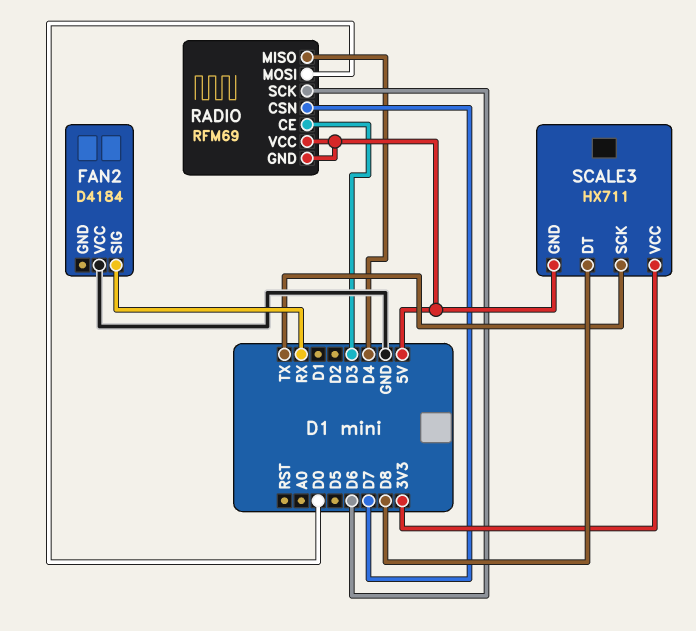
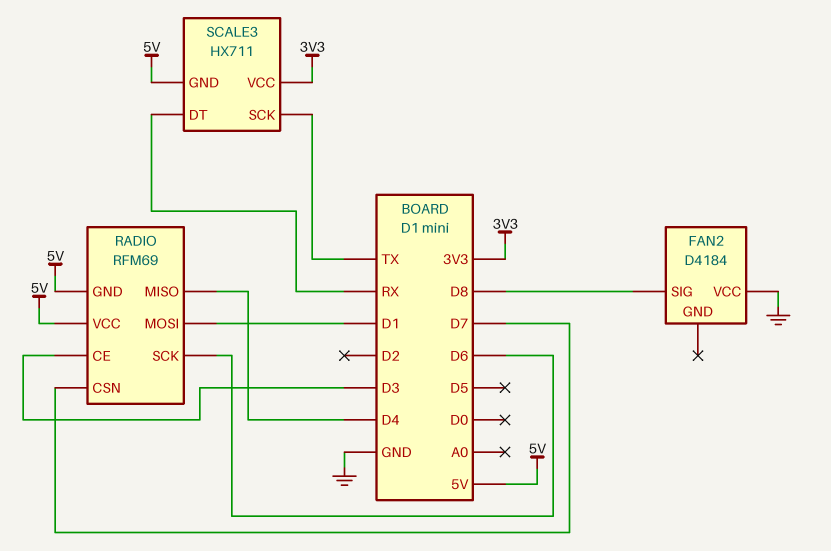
FAN2 pin SIG: RX -> D8
RADIO pin MOSI: D0 -> D1
SCALE3 pin DT: D8 -> RX

